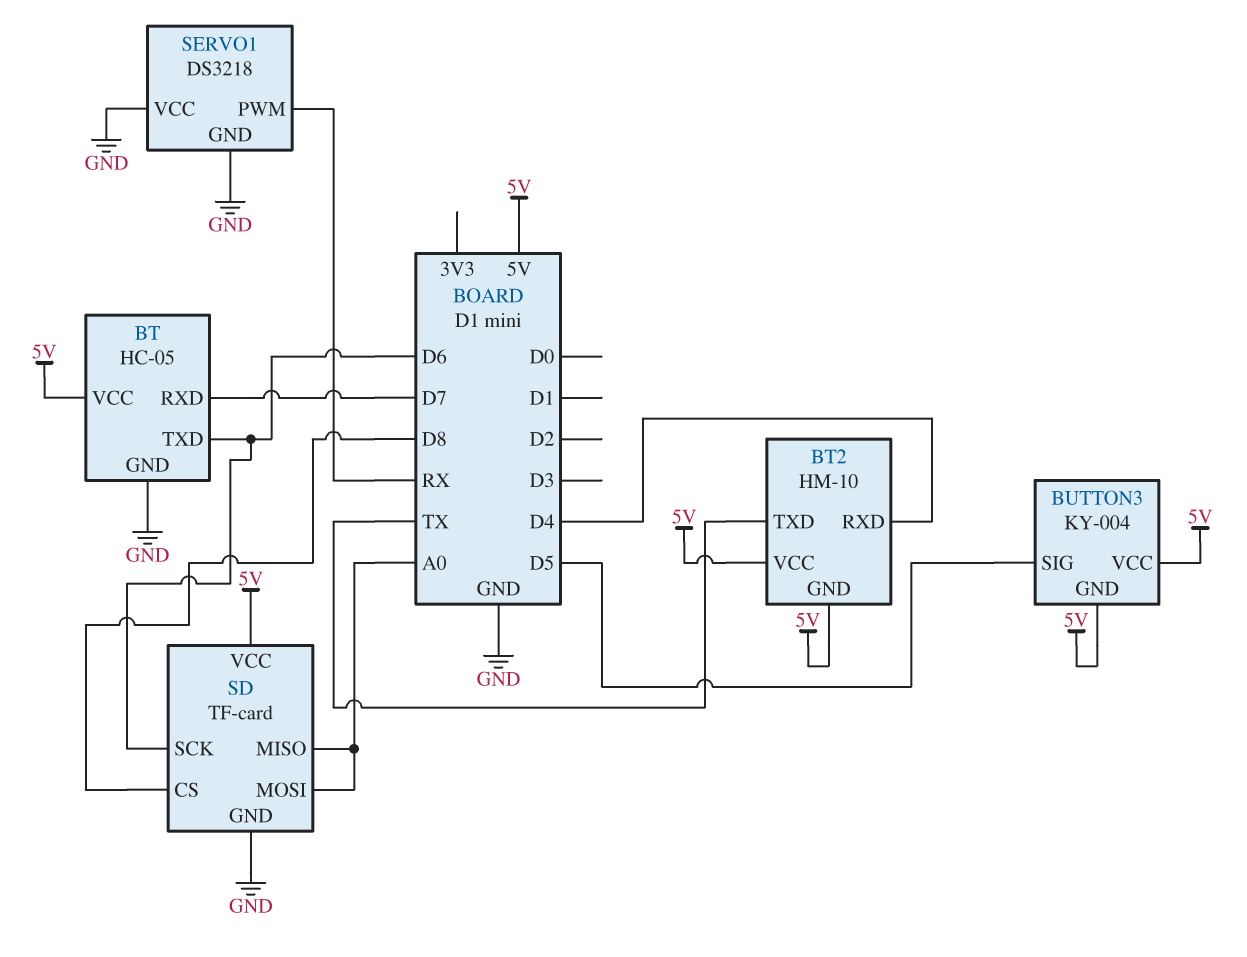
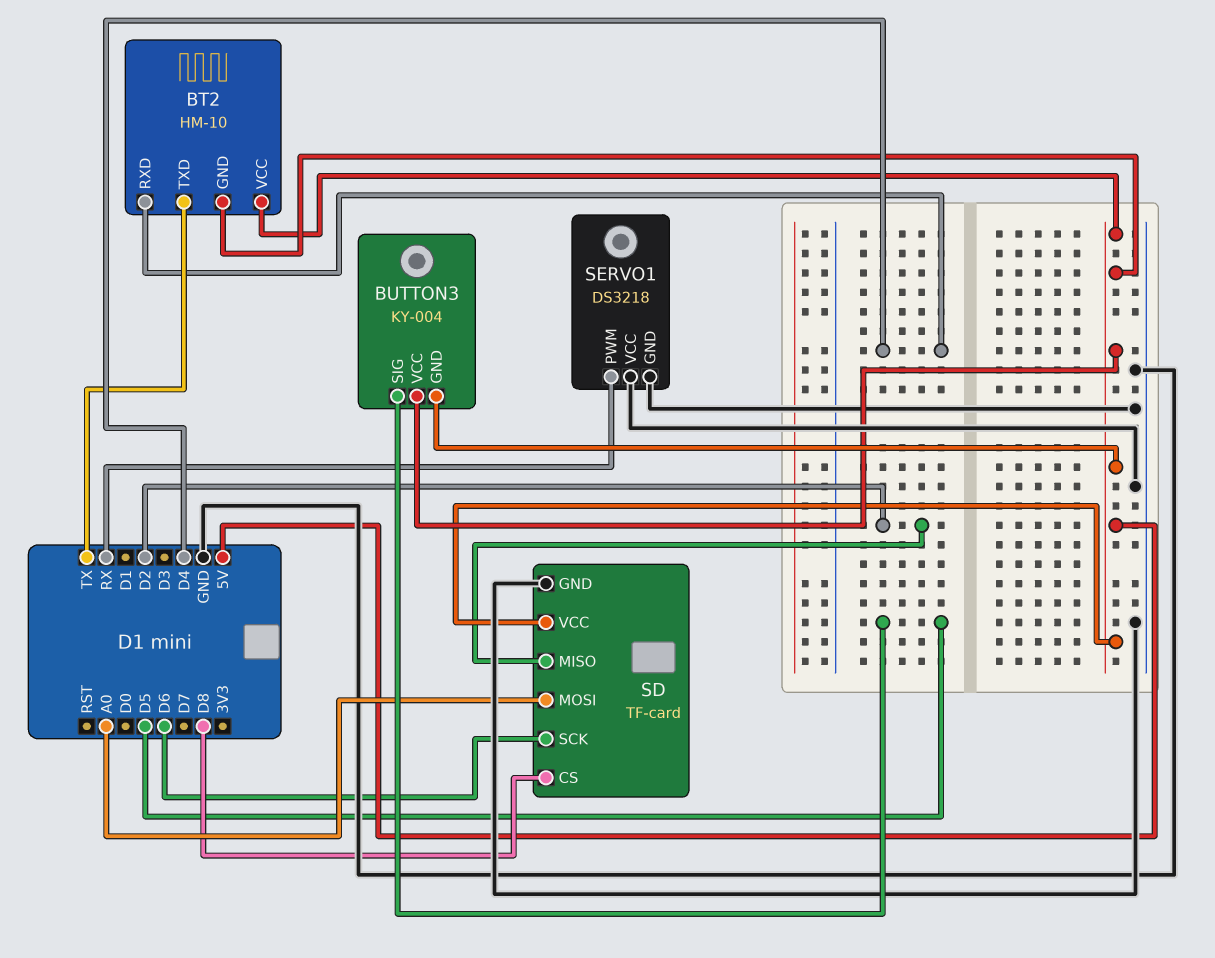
BT: HC-05 -> none
BT pin GND: GND -> none
BT pin RXD: D7 -> none
BT pin TXD: D6 -> none
BT pin VCC: 5V -> none
SD pin MISO: A0 -> D2

